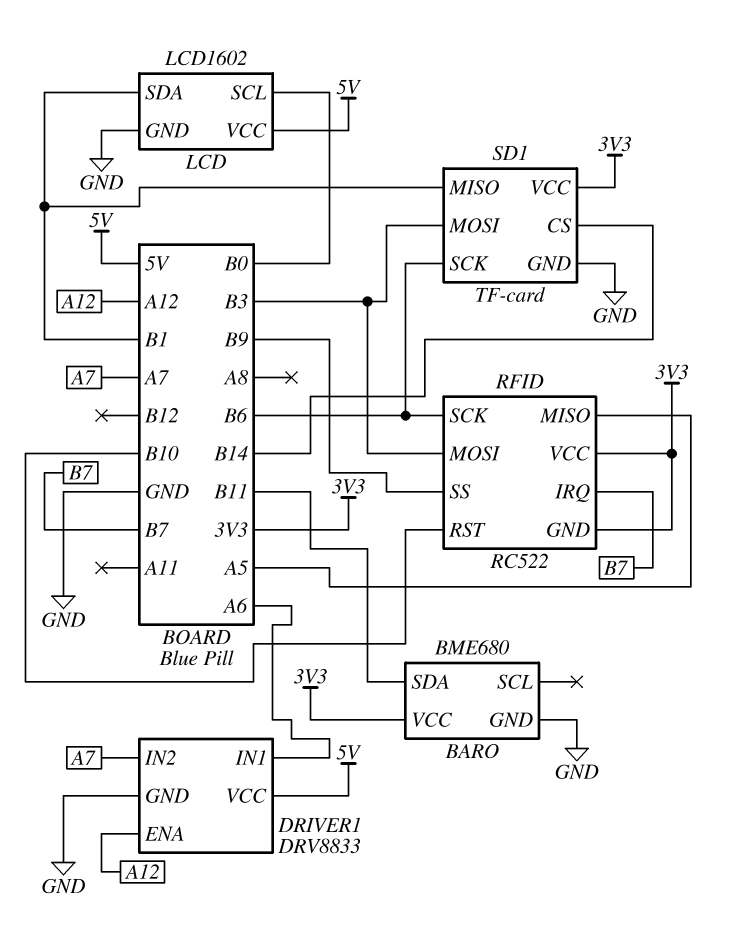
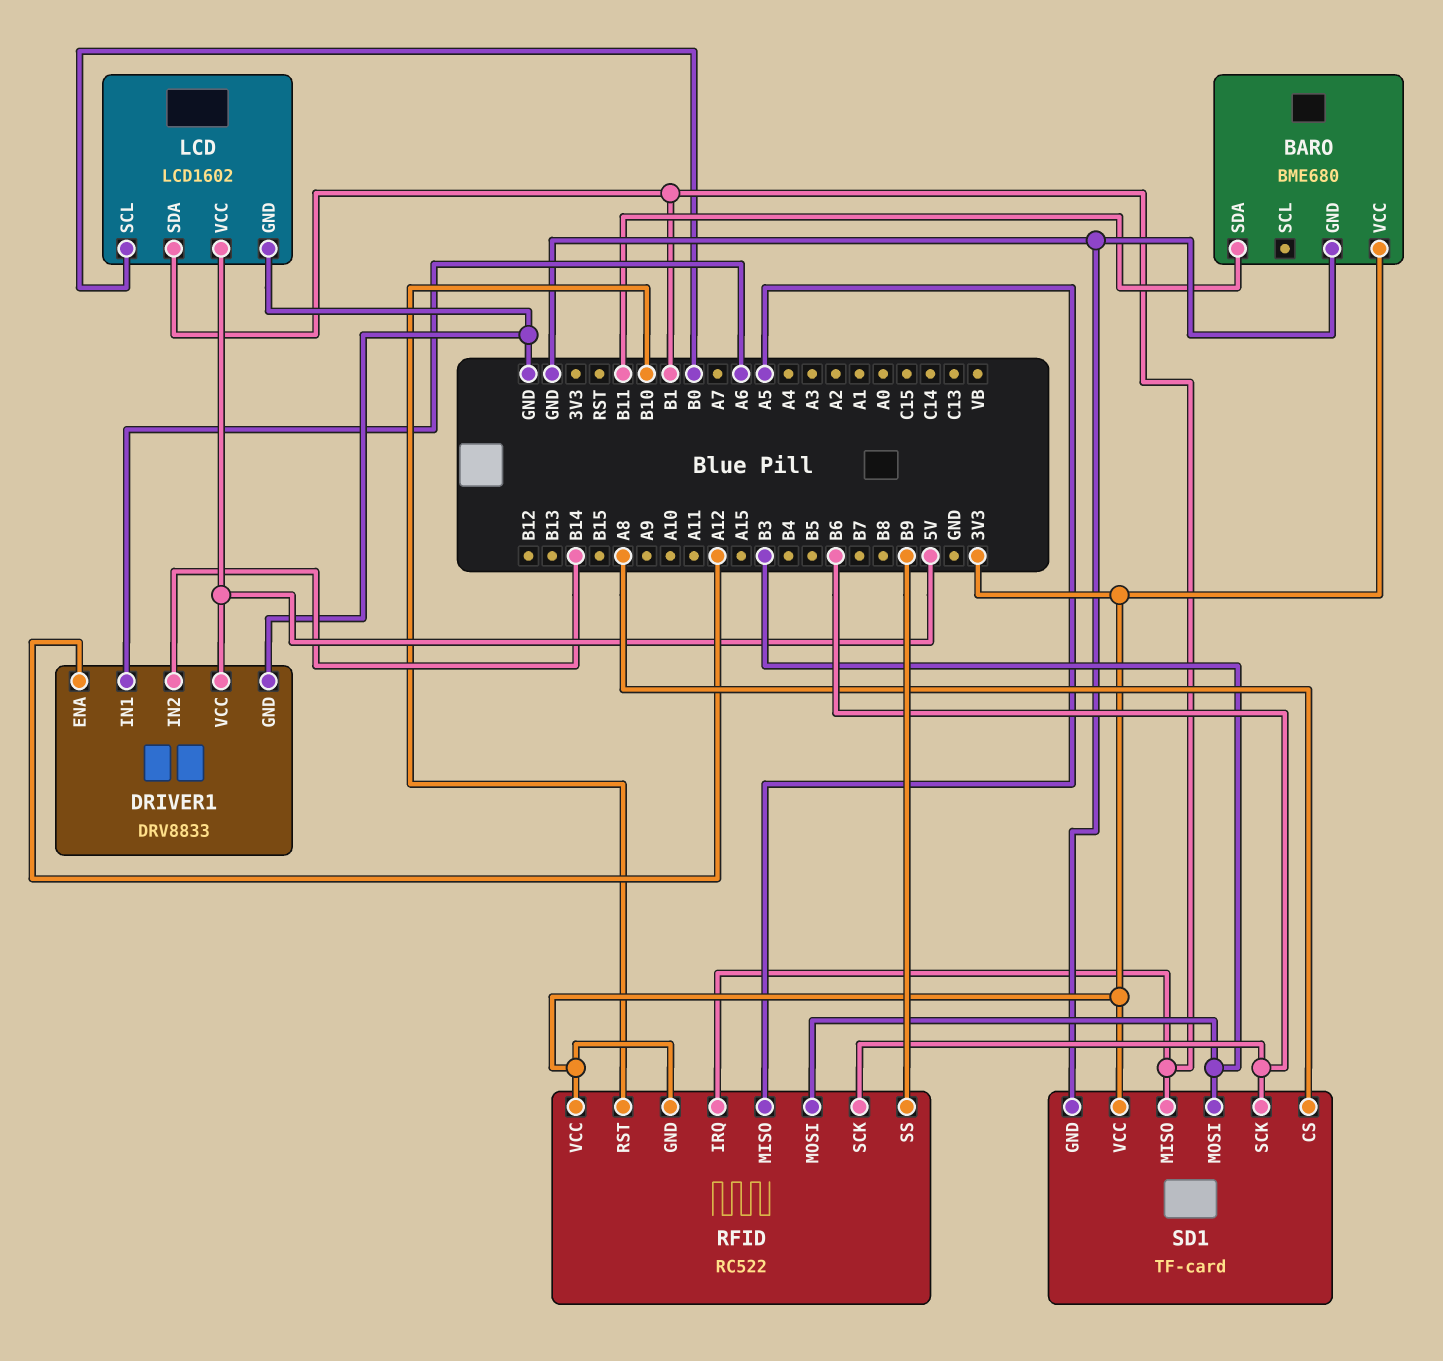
DRIVER1 pin IN2: A7 -> B14
RFID pin IRQ: B7 -> B1
SD1 pin CS: B14 -> A8

